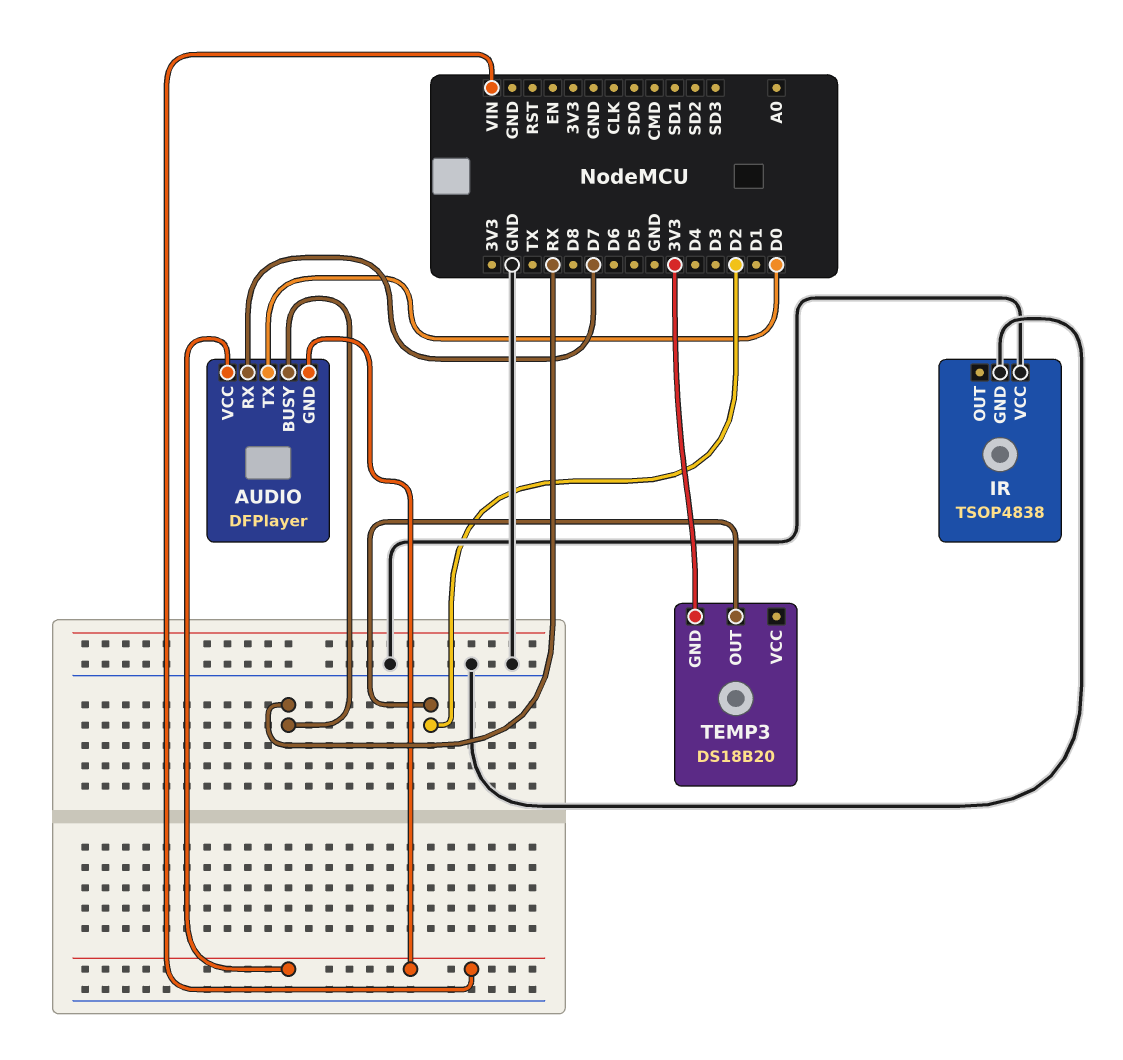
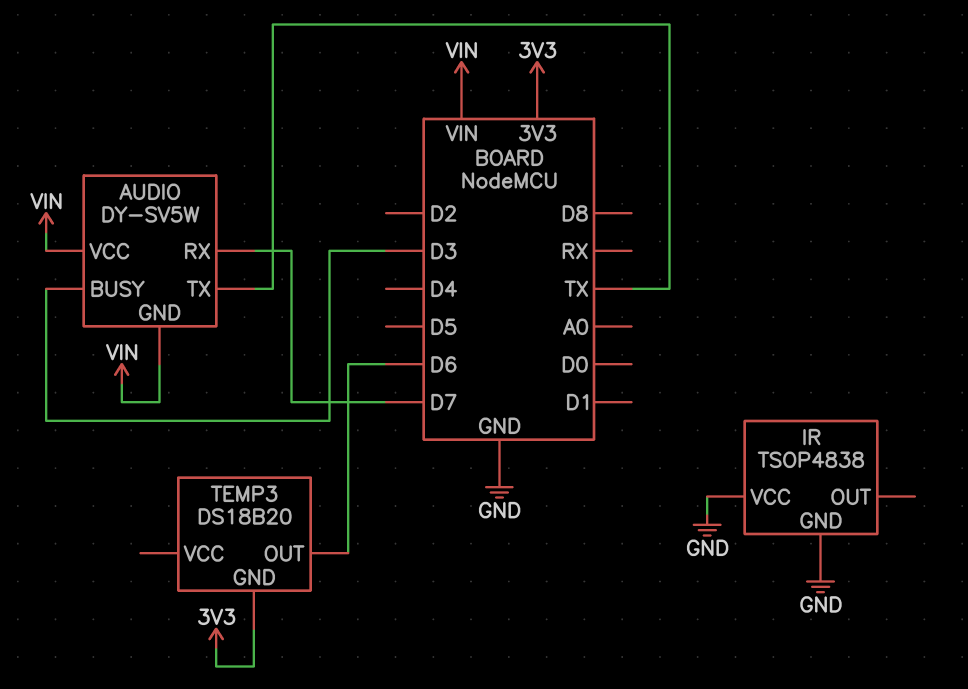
AUDIO: DFPlayer -> DY-SV5W
AUDIO pin BUSY: RX -> D3
AUDIO pin TX: D0 -> TX
TEMP3 pin OUT: D2 -> D6

